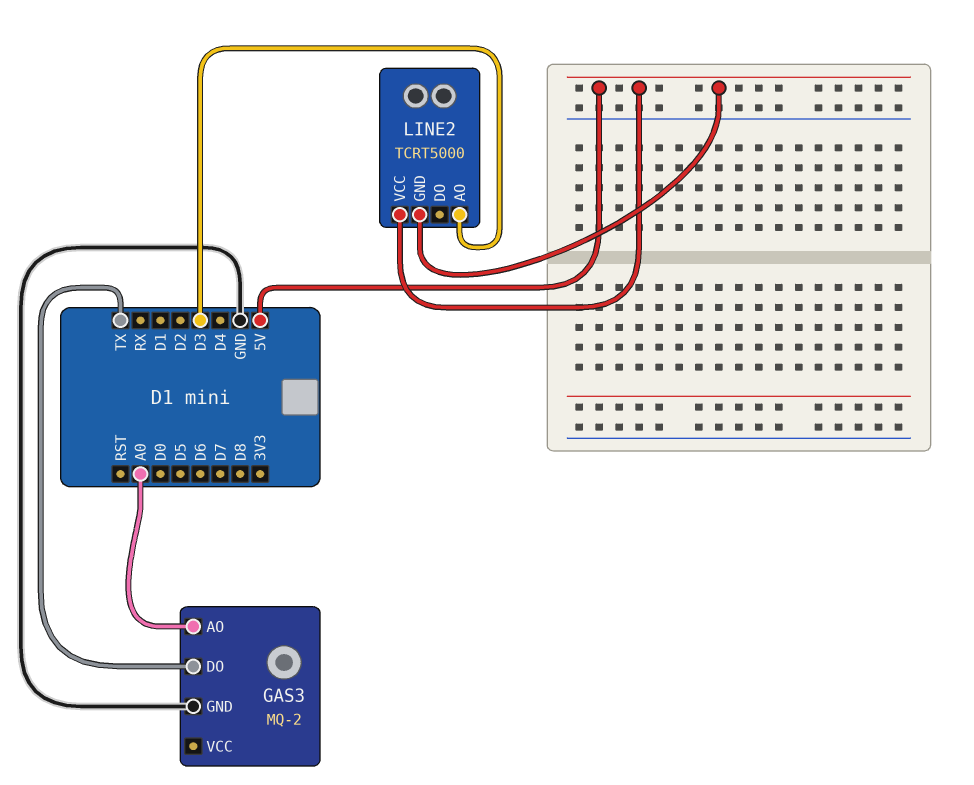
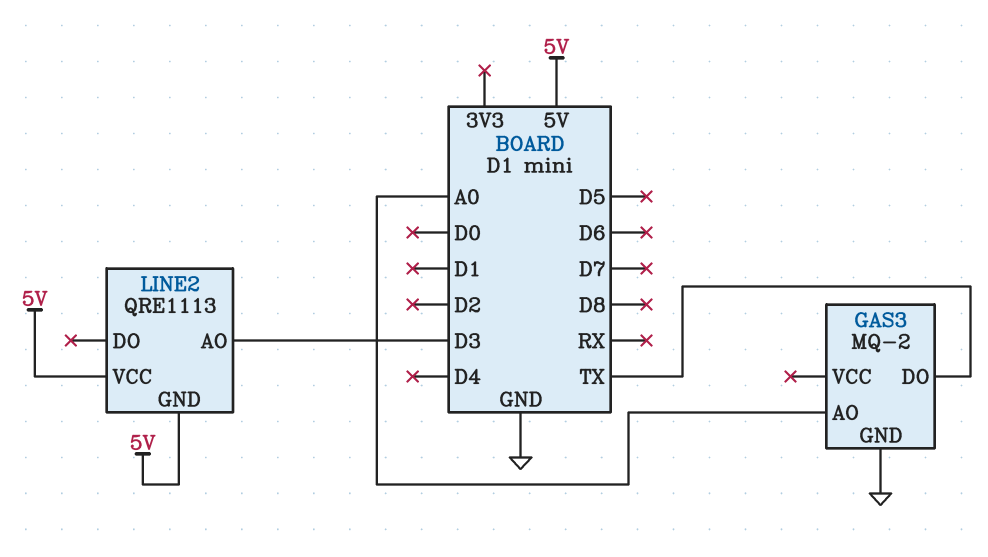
LINE2: TCRT5000 -> QRE1113

